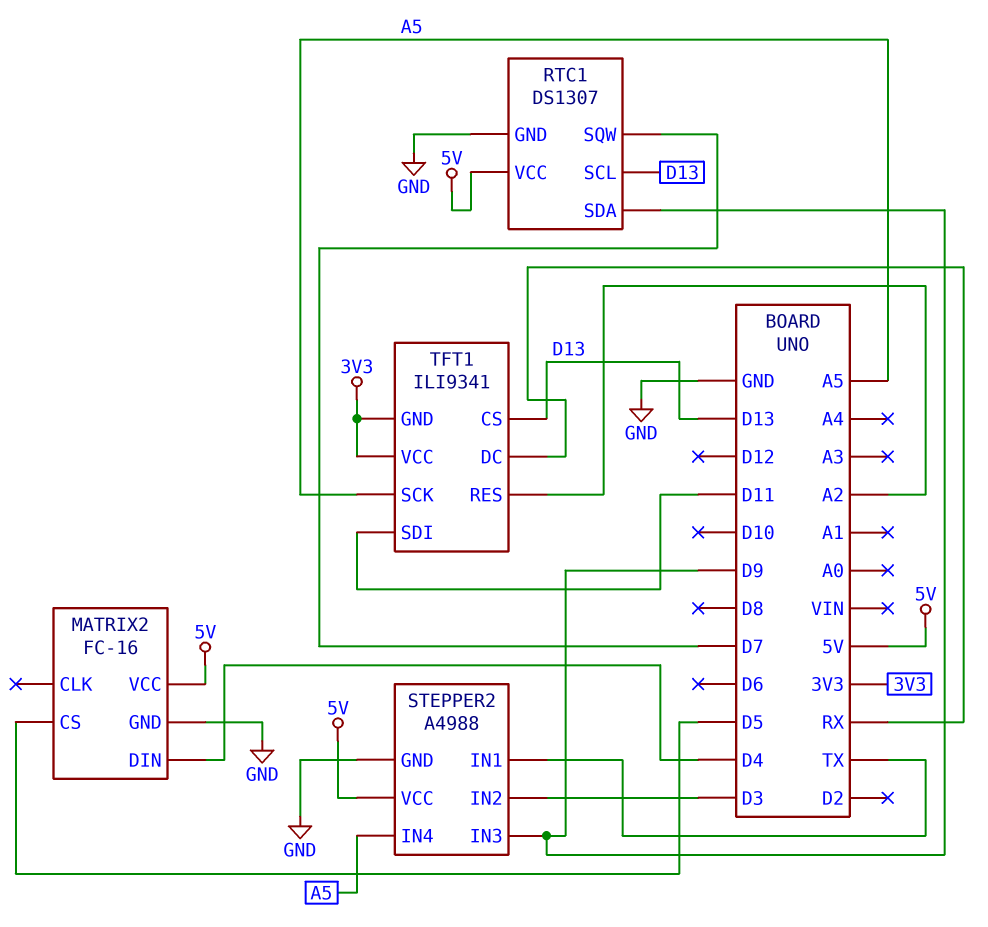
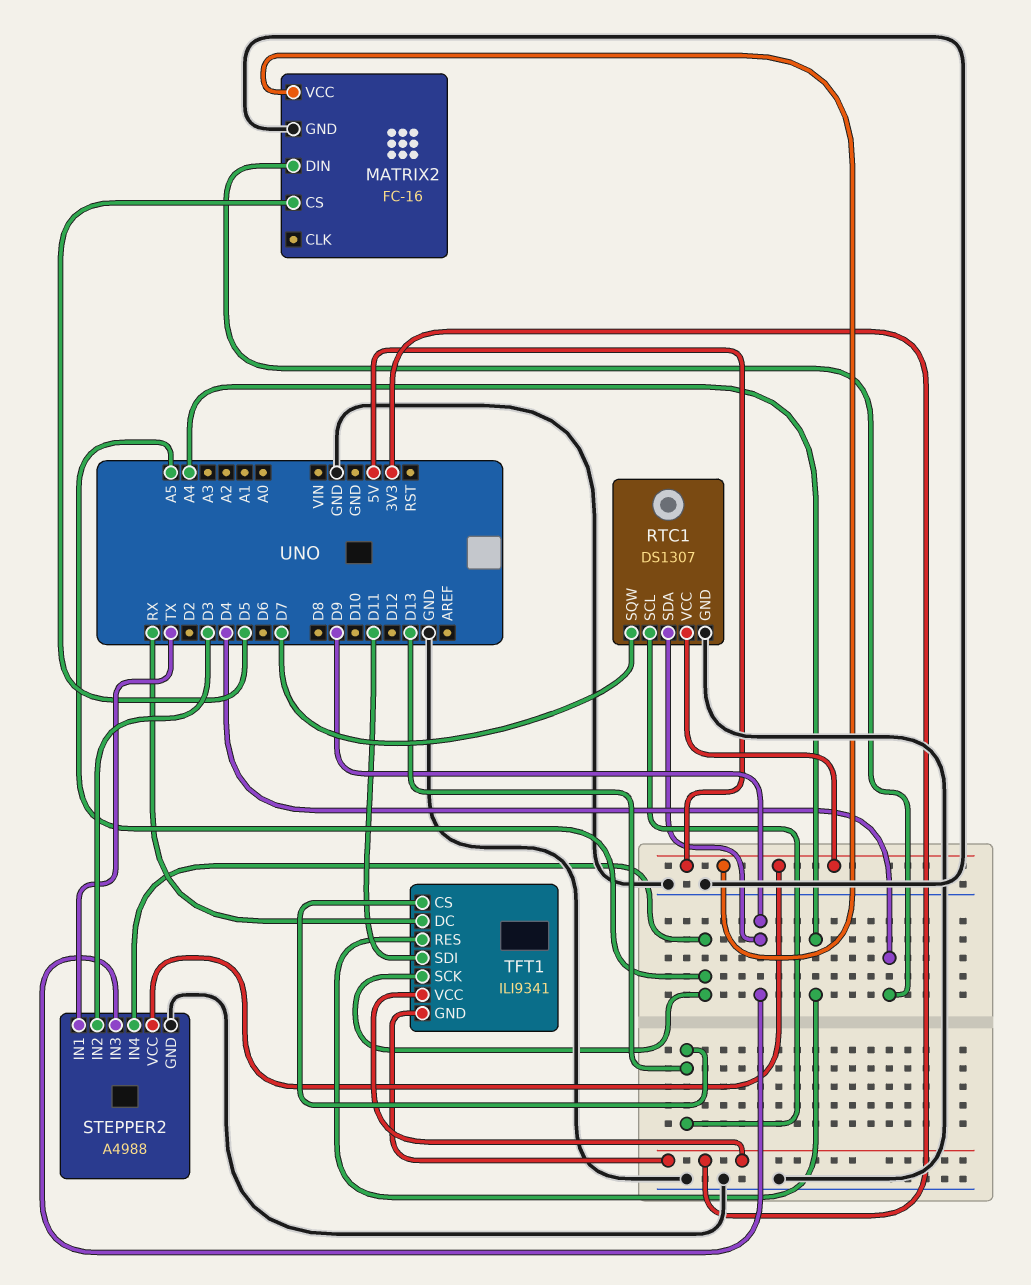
TFT1 pin RES: A2 -> A4

